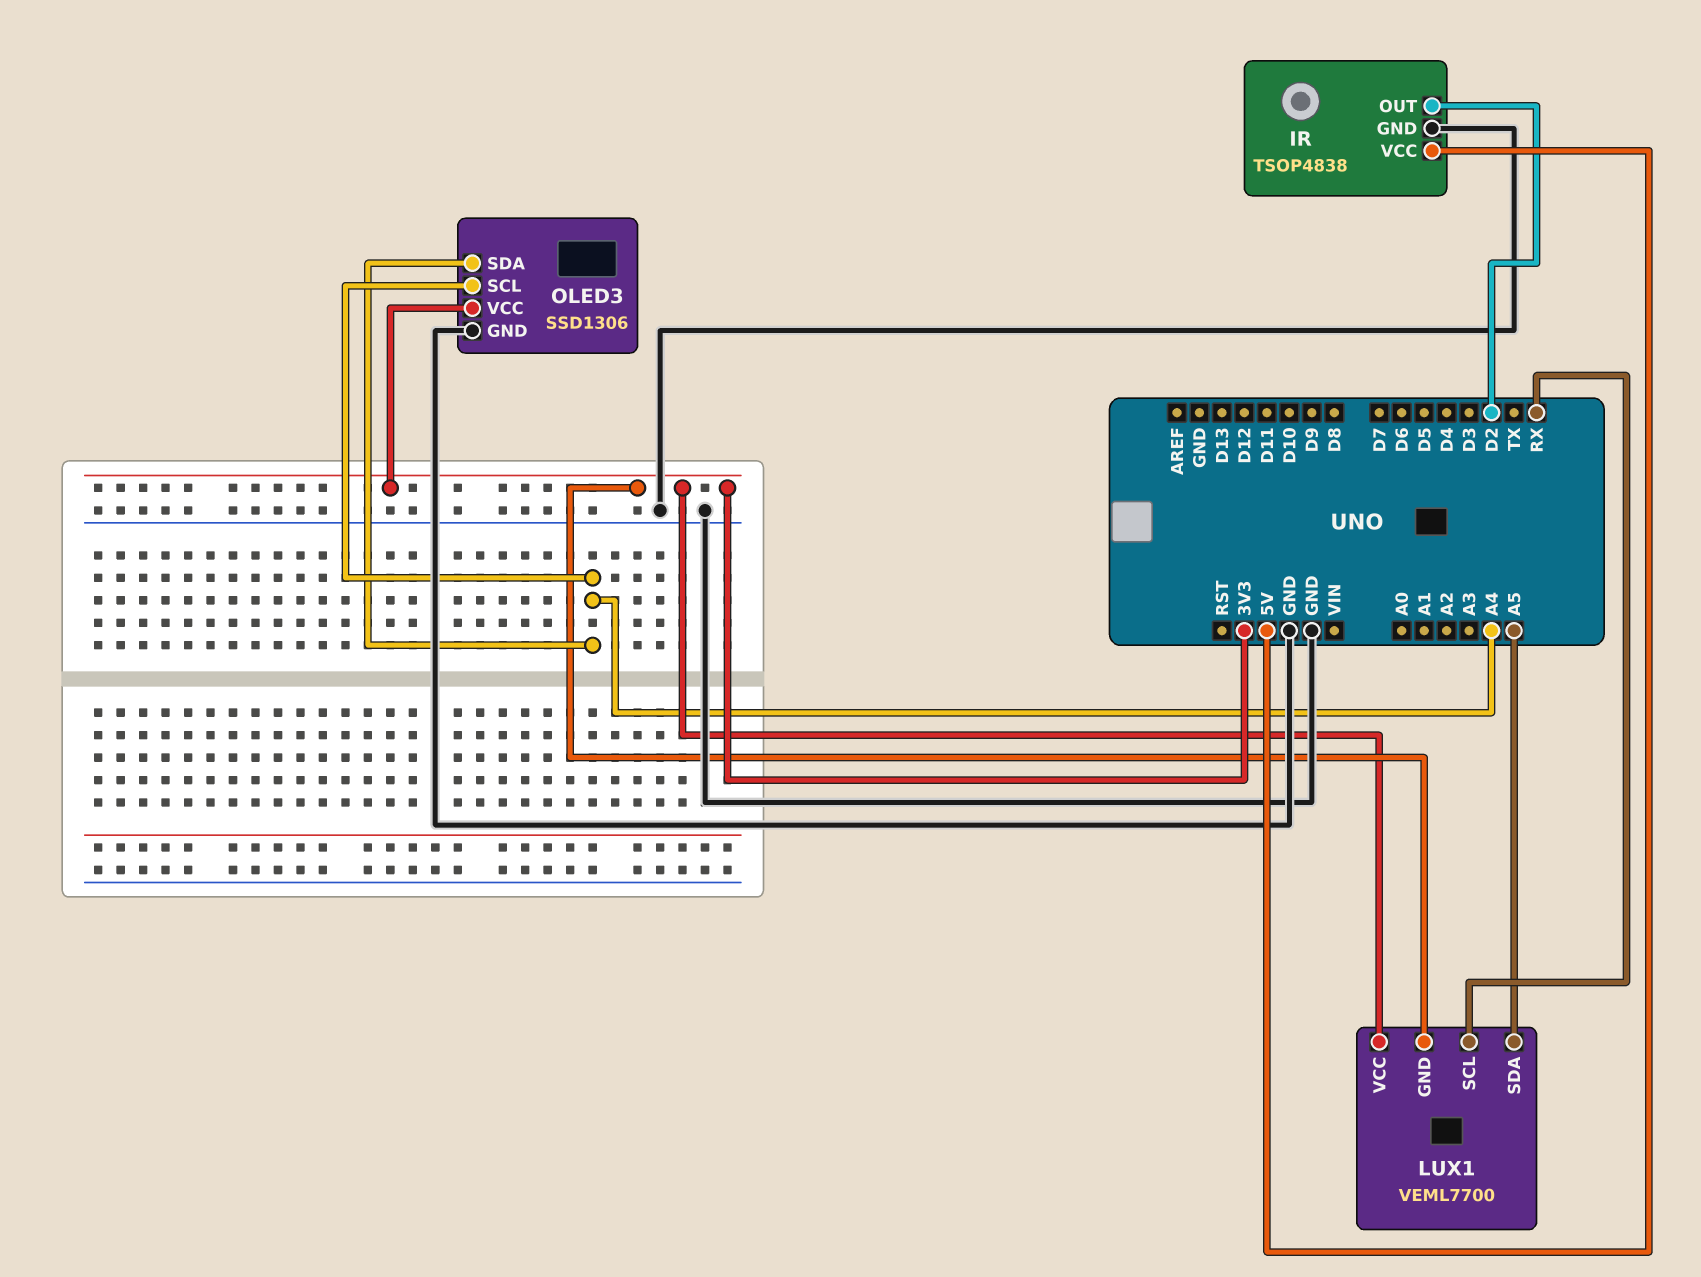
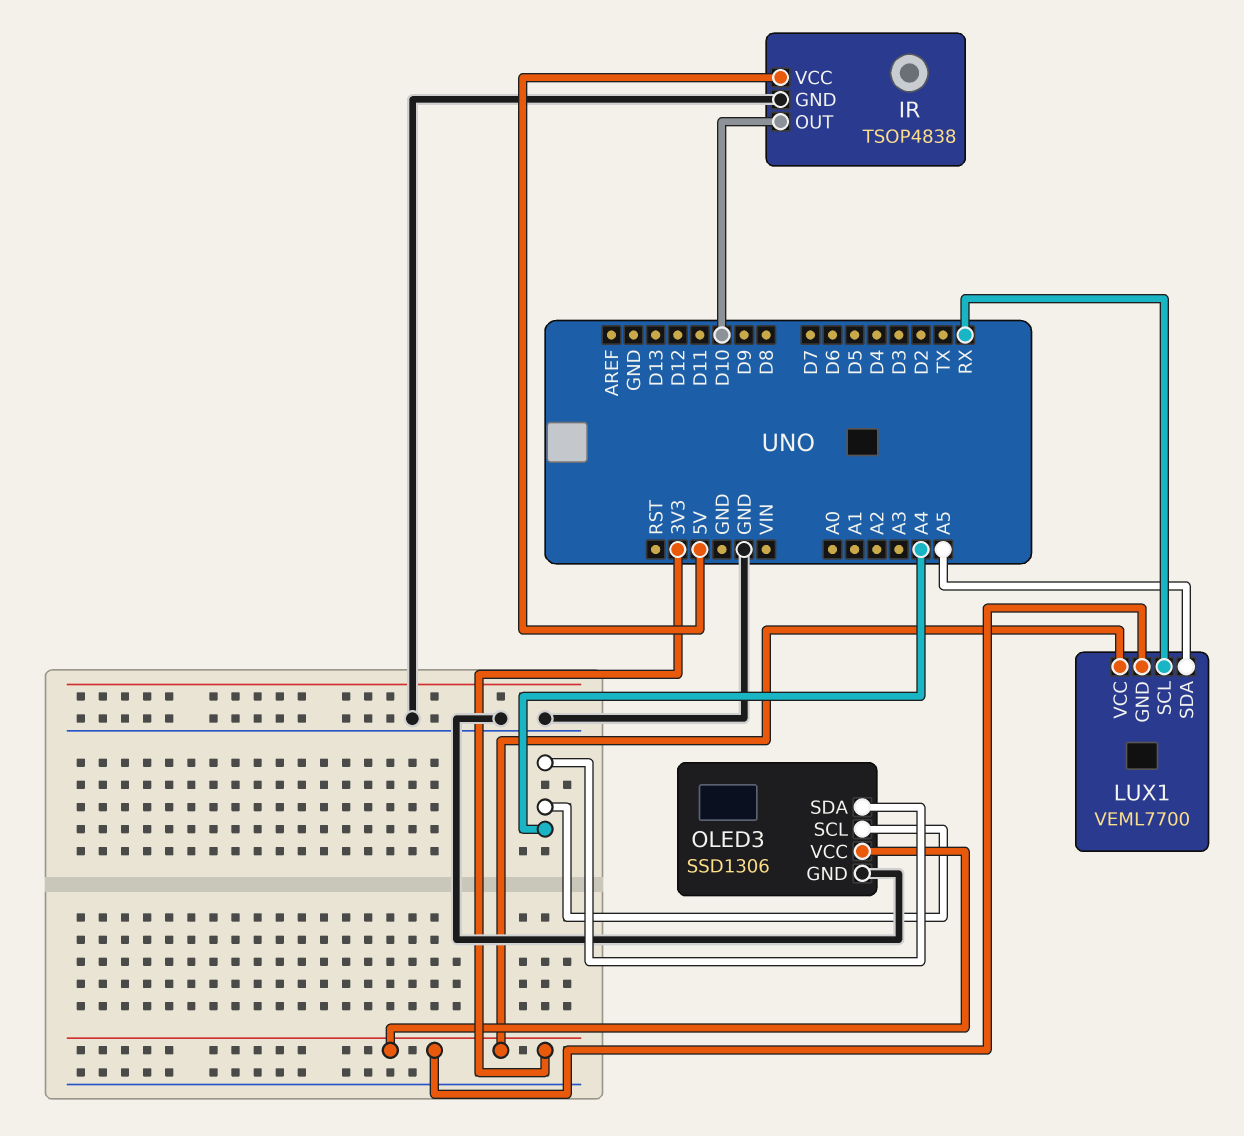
IR pin OUT: D2 -> D10

